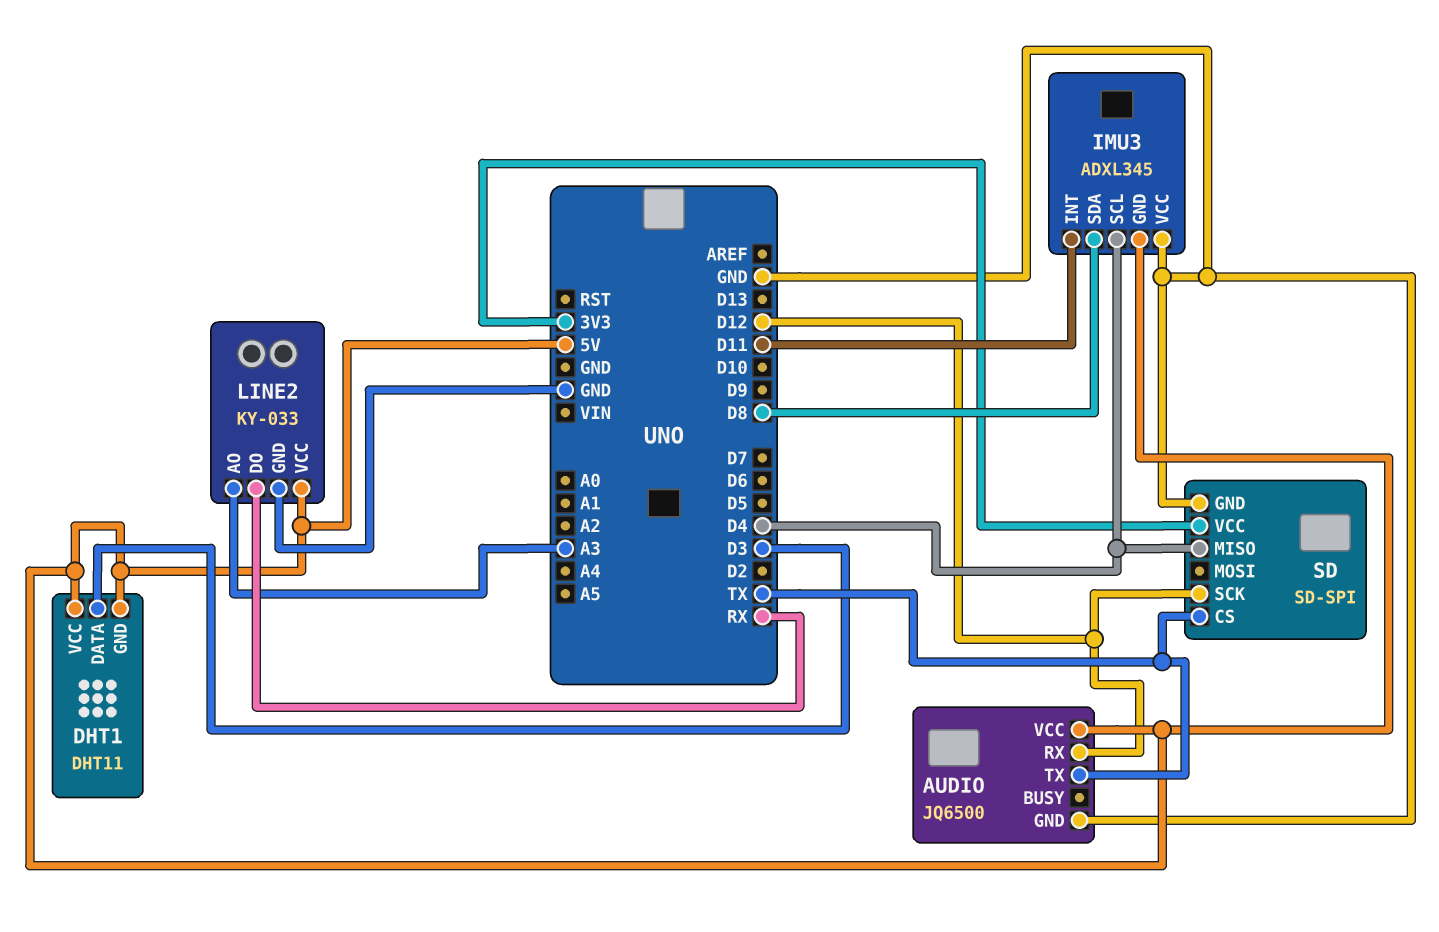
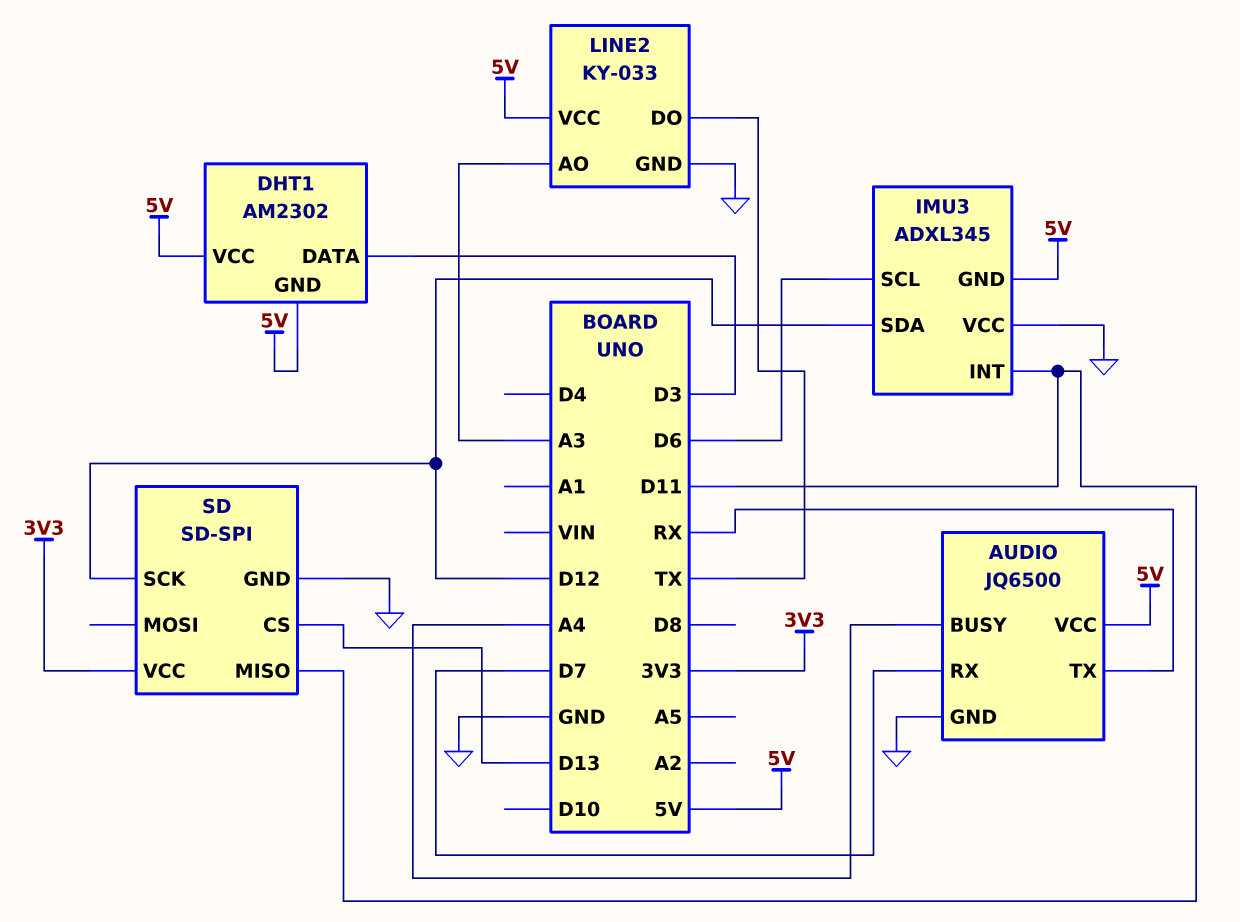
AUDIO pin BUSY: none -> A4
AUDIO pin RX: D12 -> D7
AUDIO pin TX: TX -> RX
DHT1: DHT11 -> AM2302
IMU3 pin SCL: D4 -> D6
IMU3 pin SDA: D8 -> D12
LINE2 pin DO: RX -> TX
SD pin CS: TX -> D13
SD pin MISO: D4 -> D11

